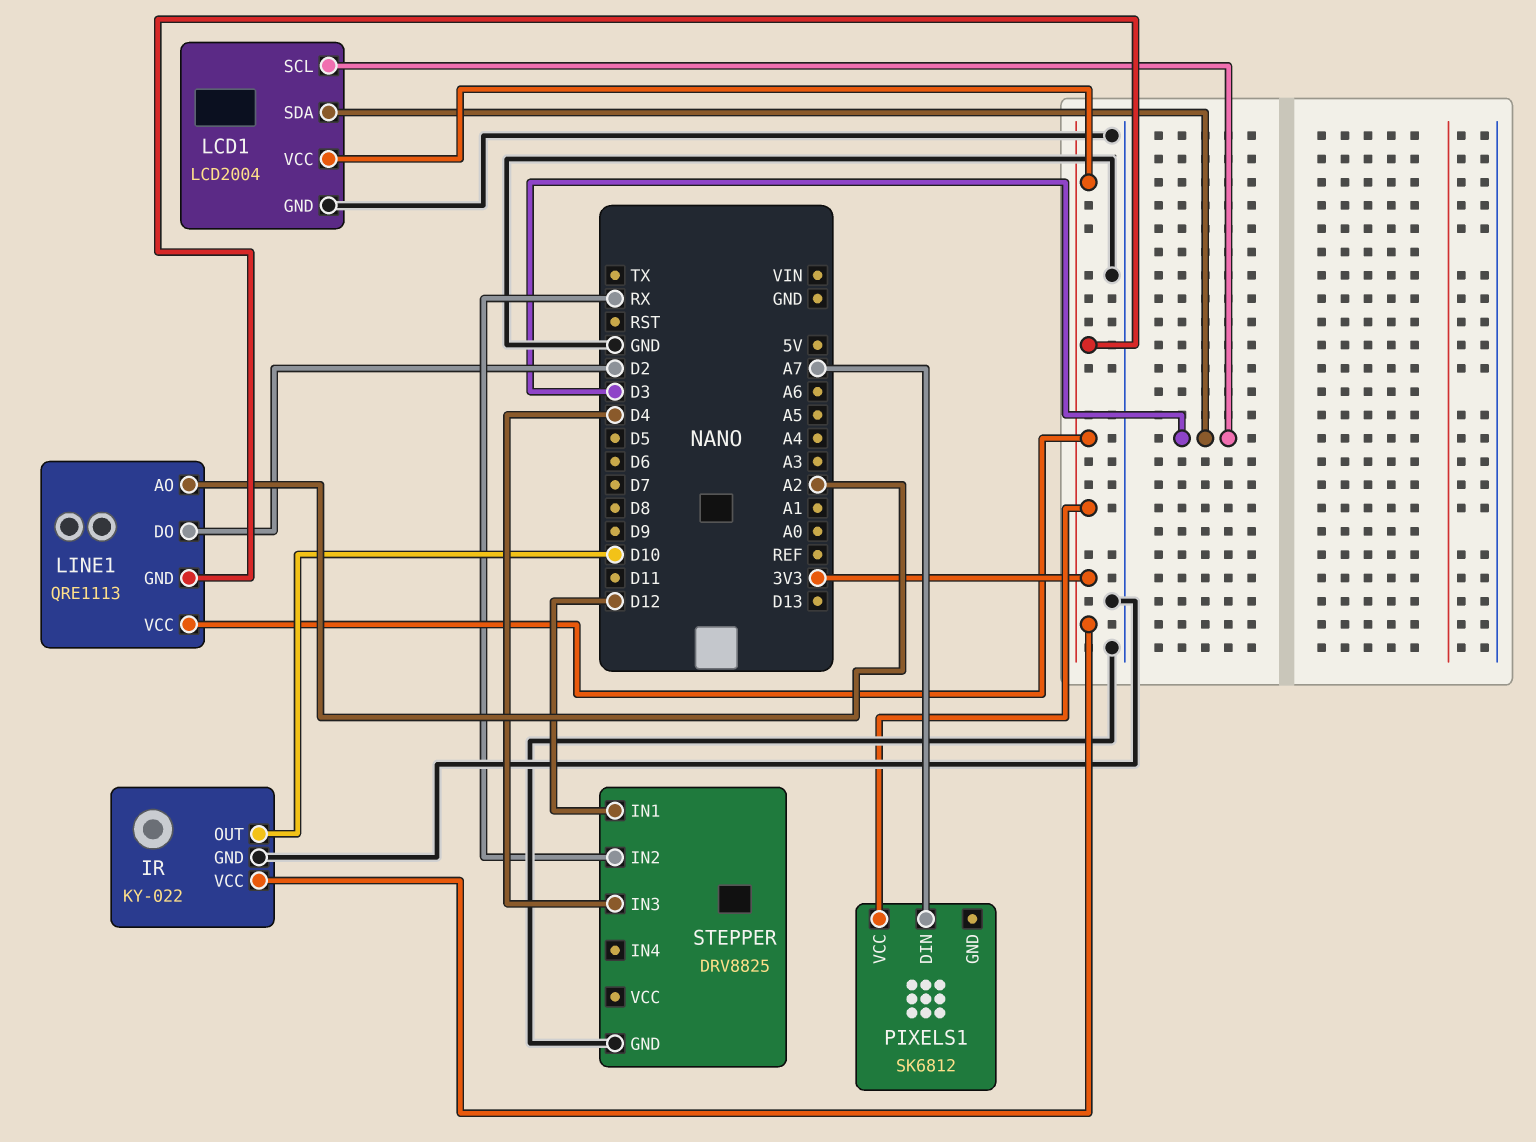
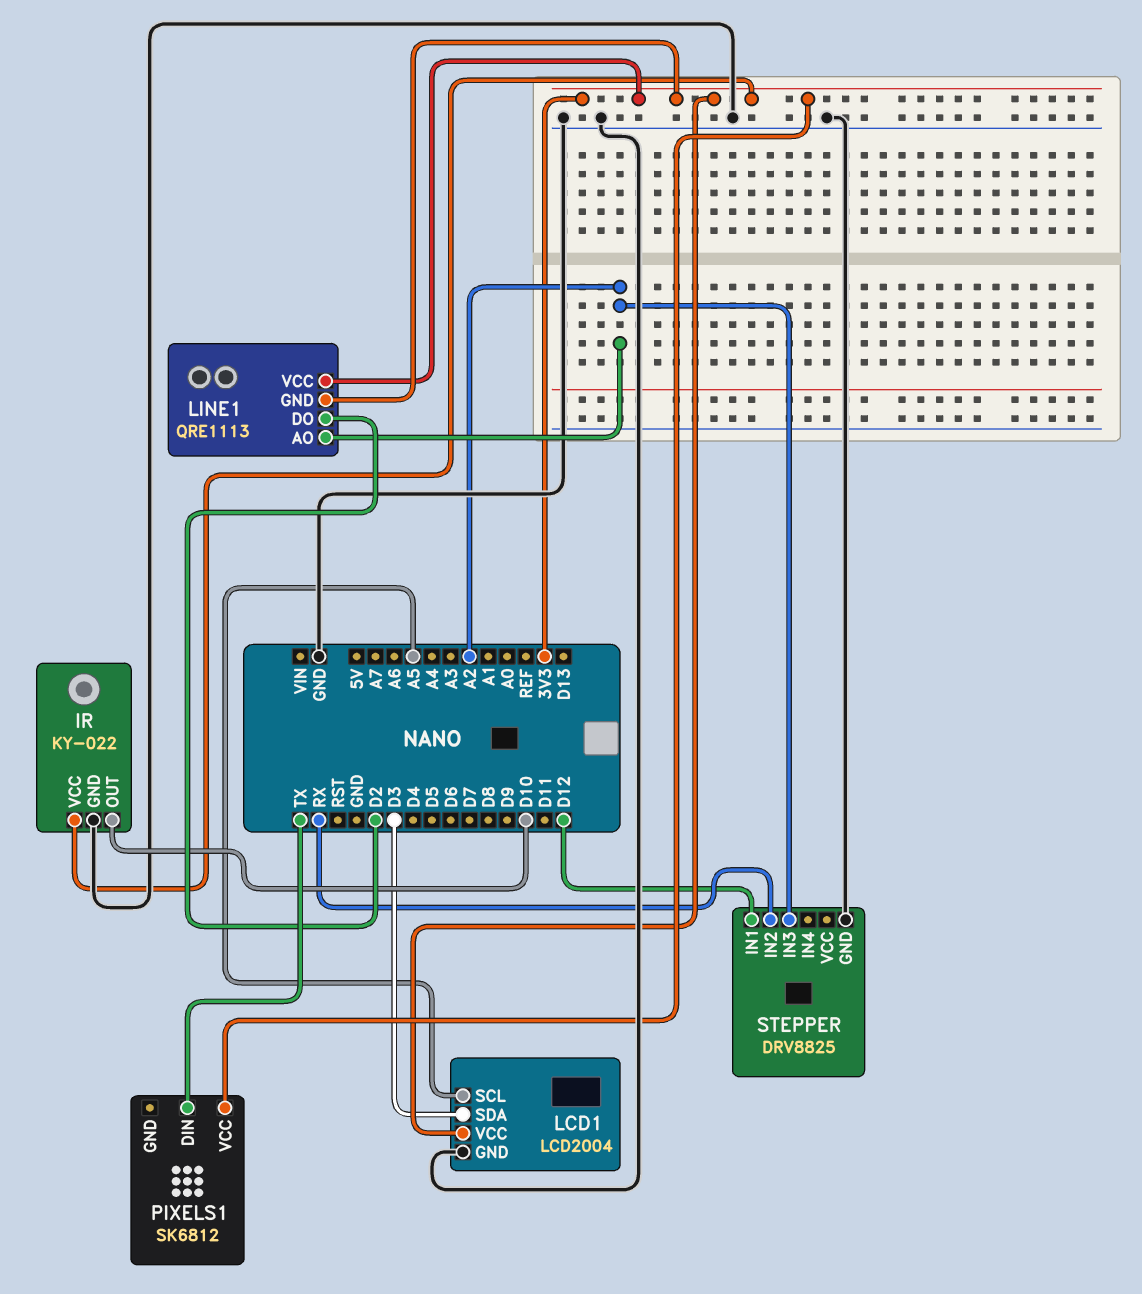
LCD1 pin SCL: D3 -> A5
PIXELS1 pin DIN: A7 -> TX
STEPPER pin IN3: D4 -> A2

